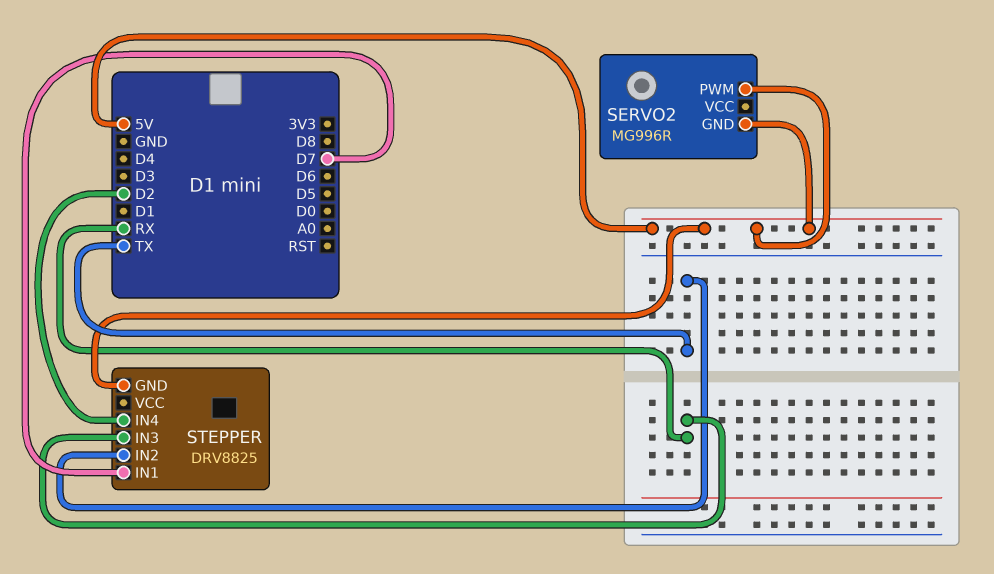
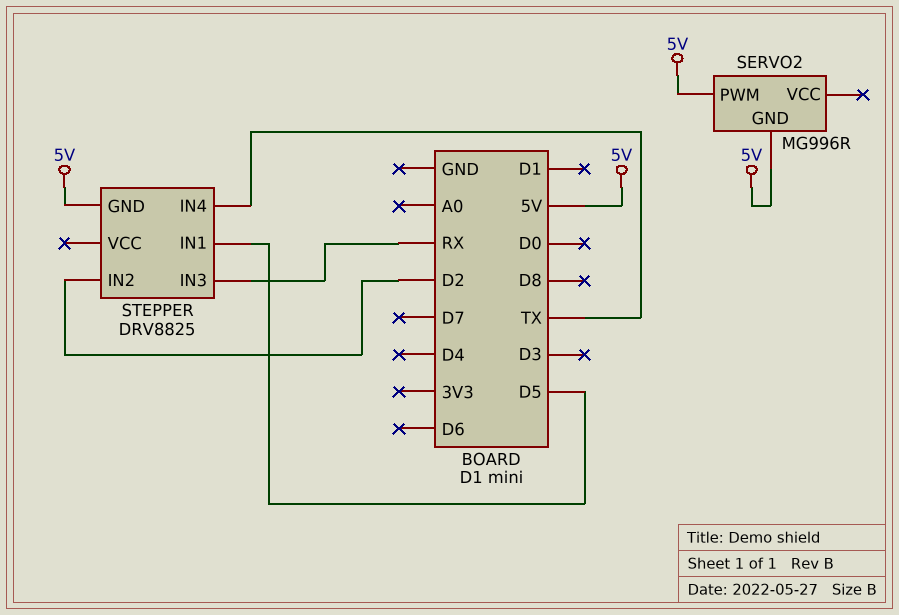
STEPPER pin IN1: D7 -> D5
STEPPER pin IN2: TX -> D2
STEPPER pin IN4: D2 -> TX

